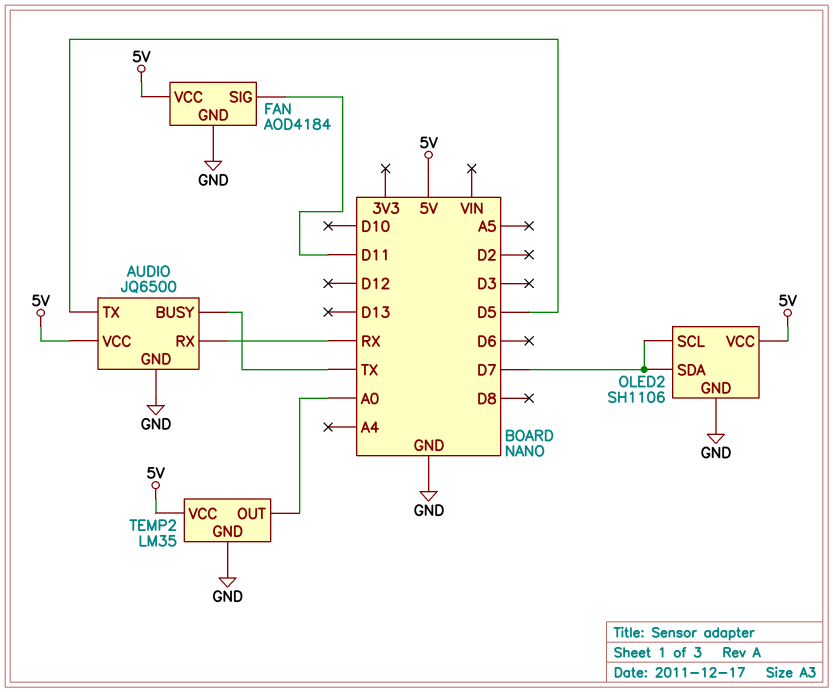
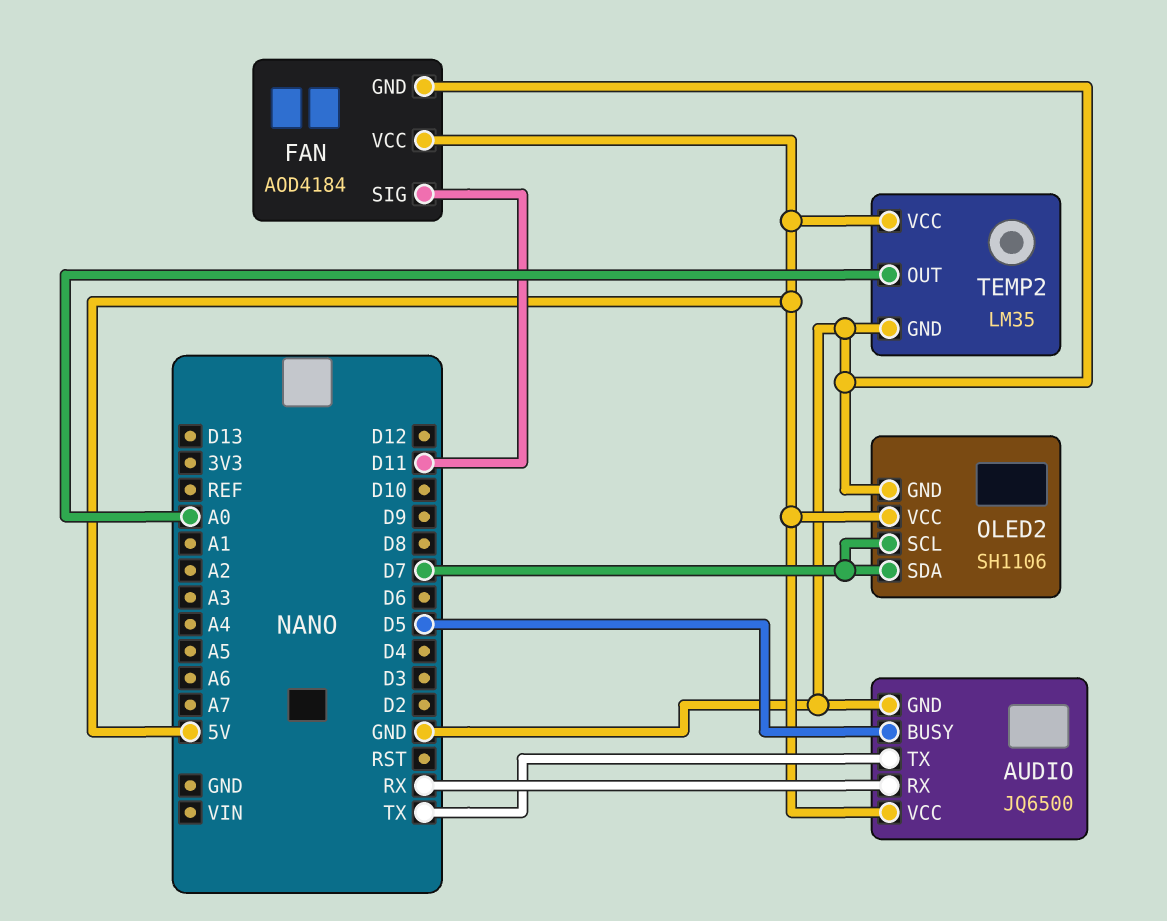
AUDIO pin BUSY: TX -> D5
AUDIO pin TX: D5 -> TX

